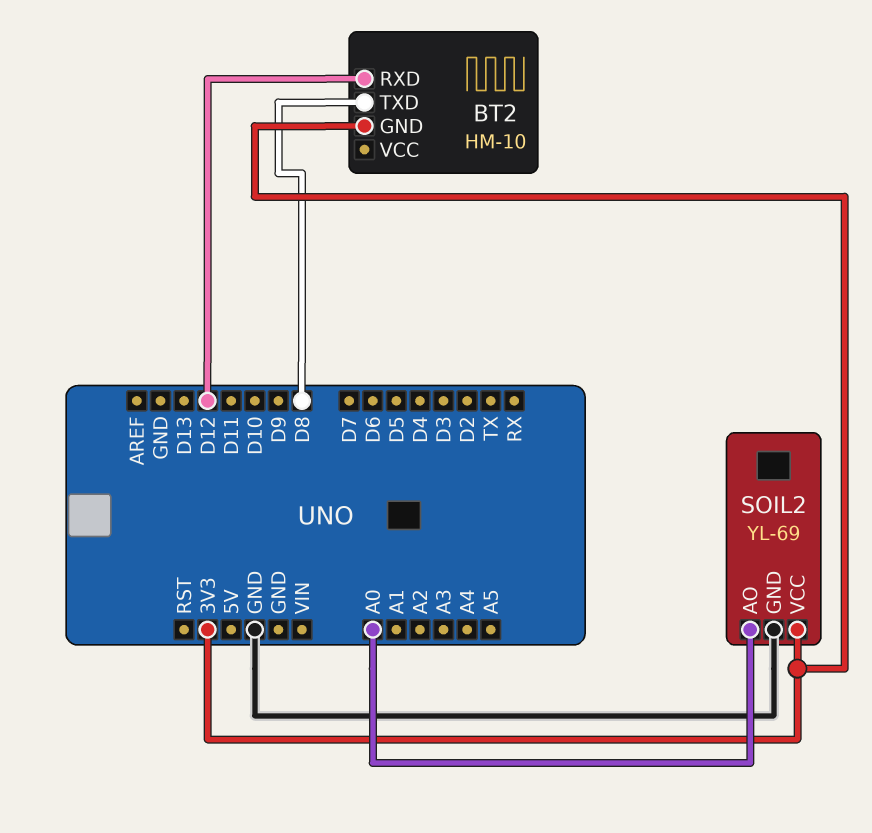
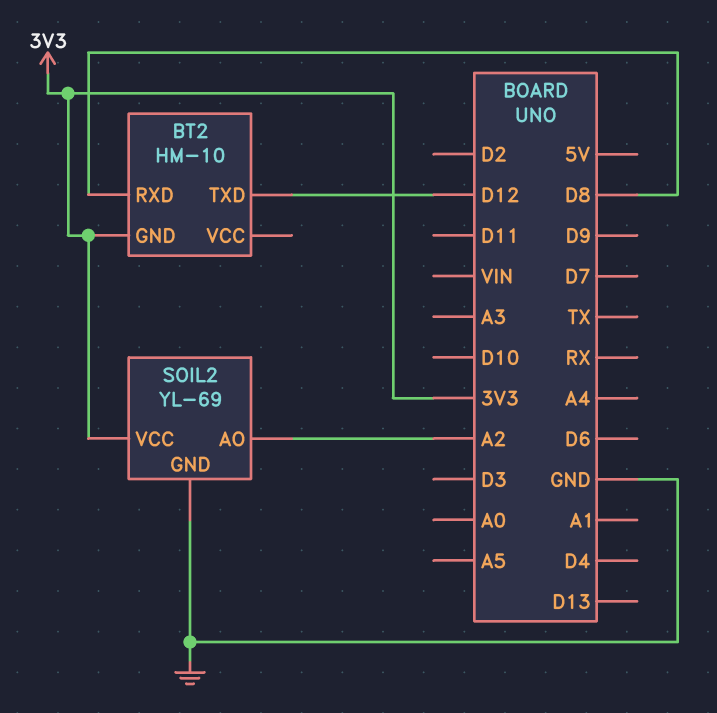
BT2 pin RXD: D12 -> D8
BT2 pin TXD: D8 -> D12
SOIL2 pin AO: A0 -> A2

